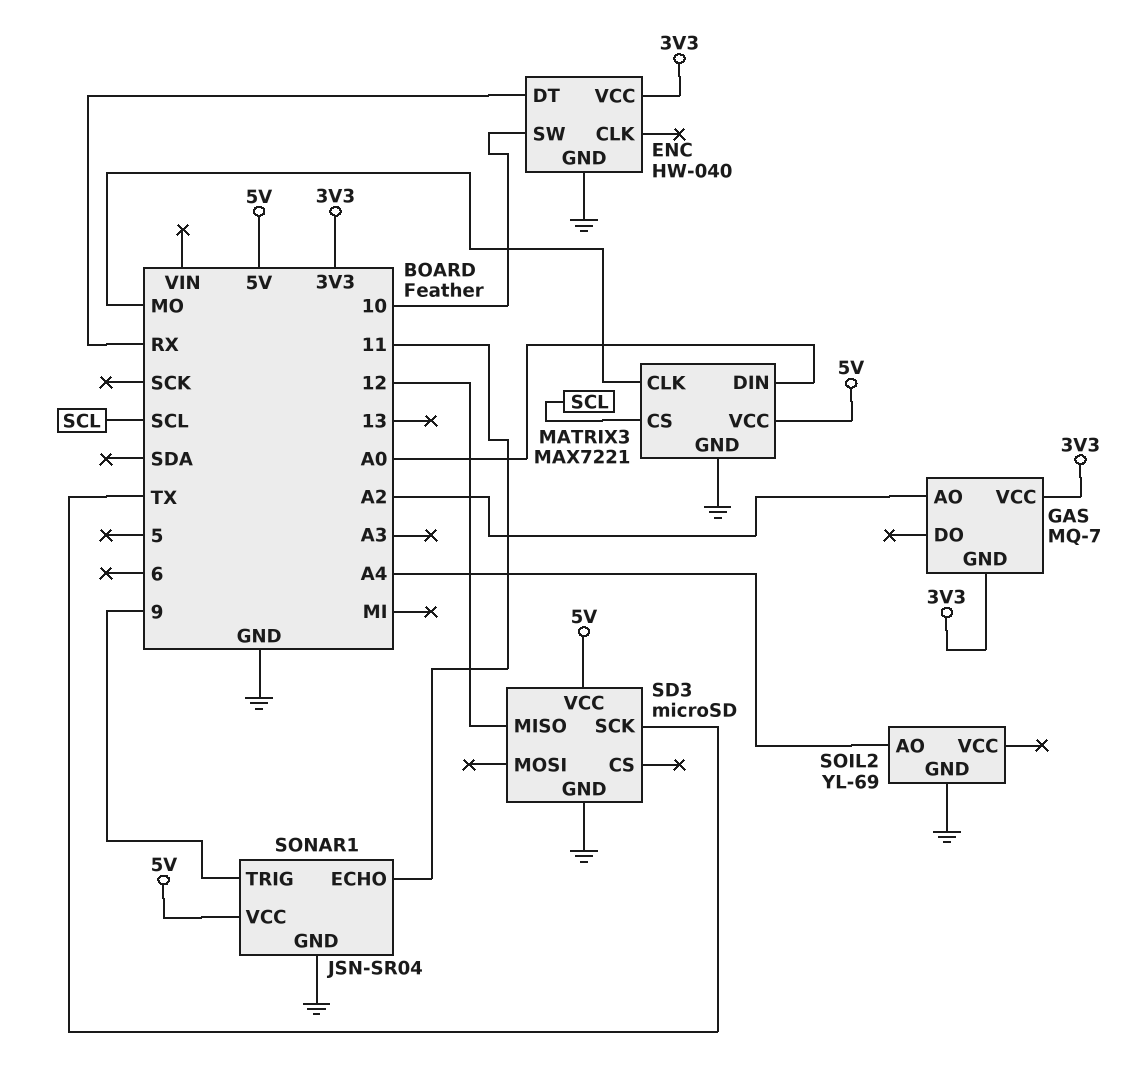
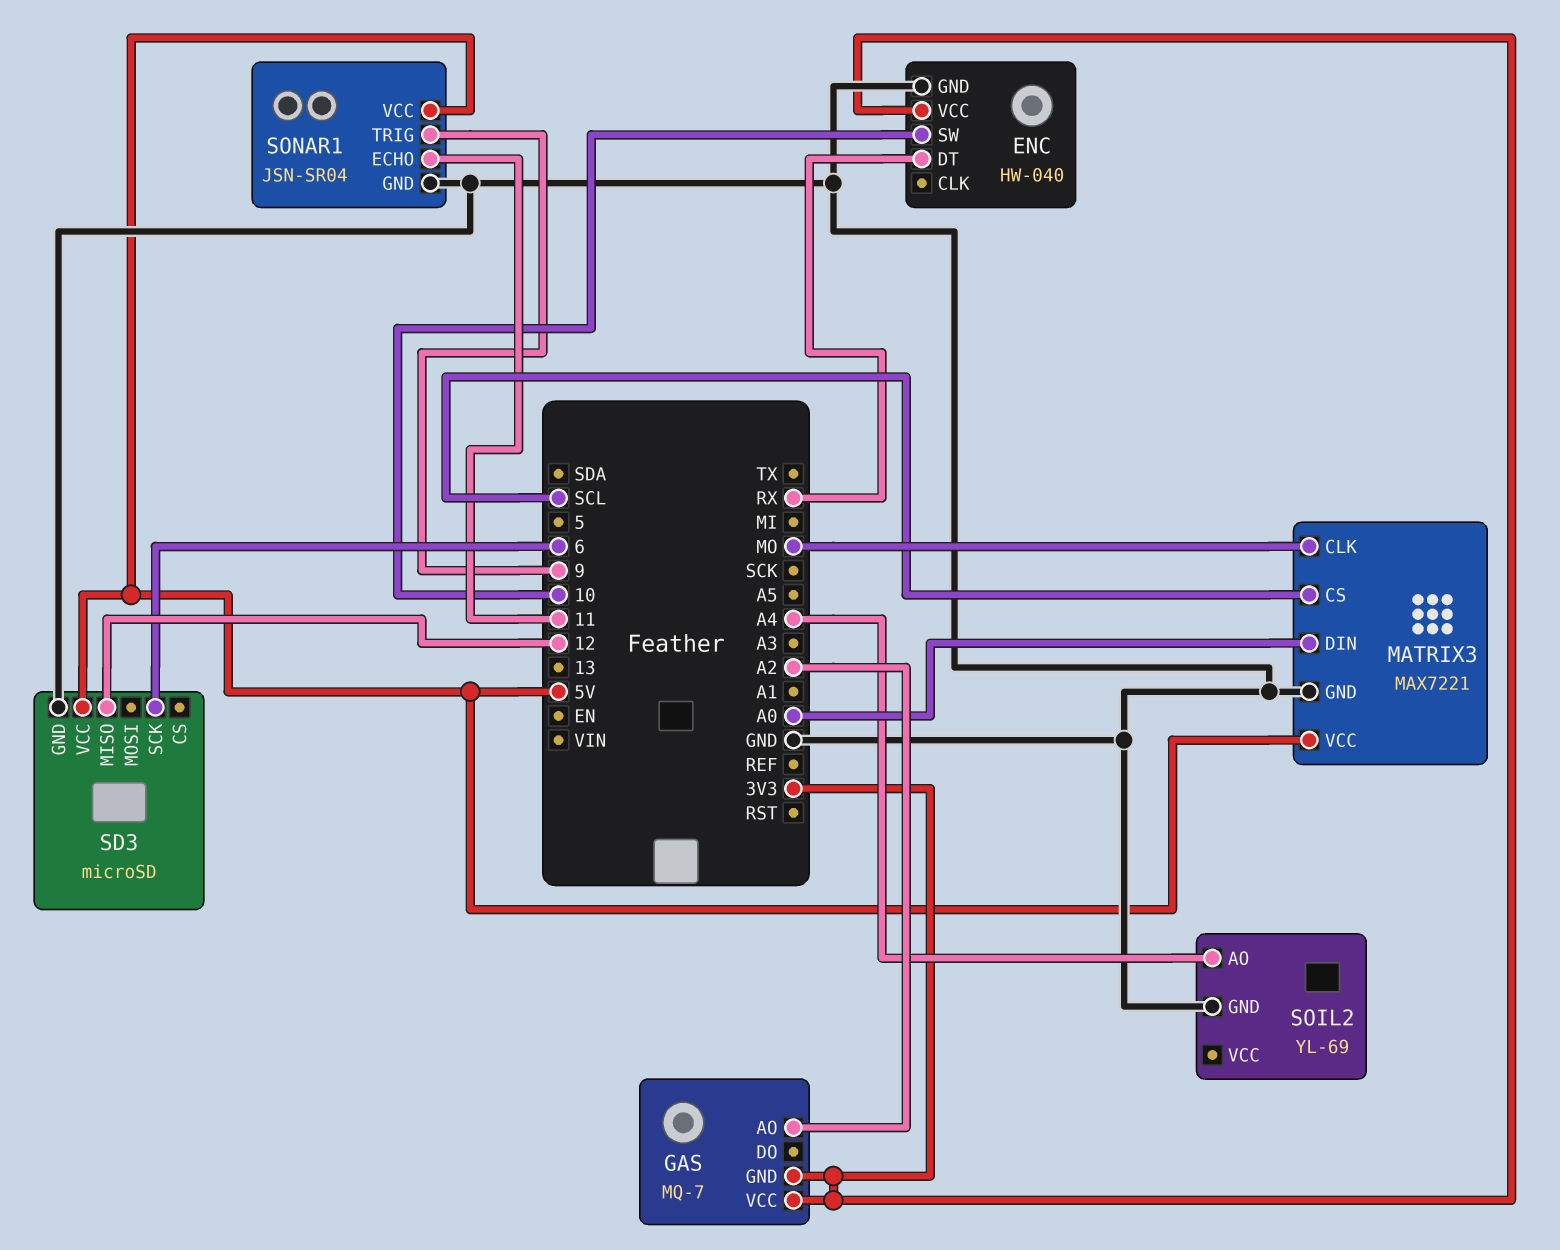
SD3 pin SCK: TX -> 6

